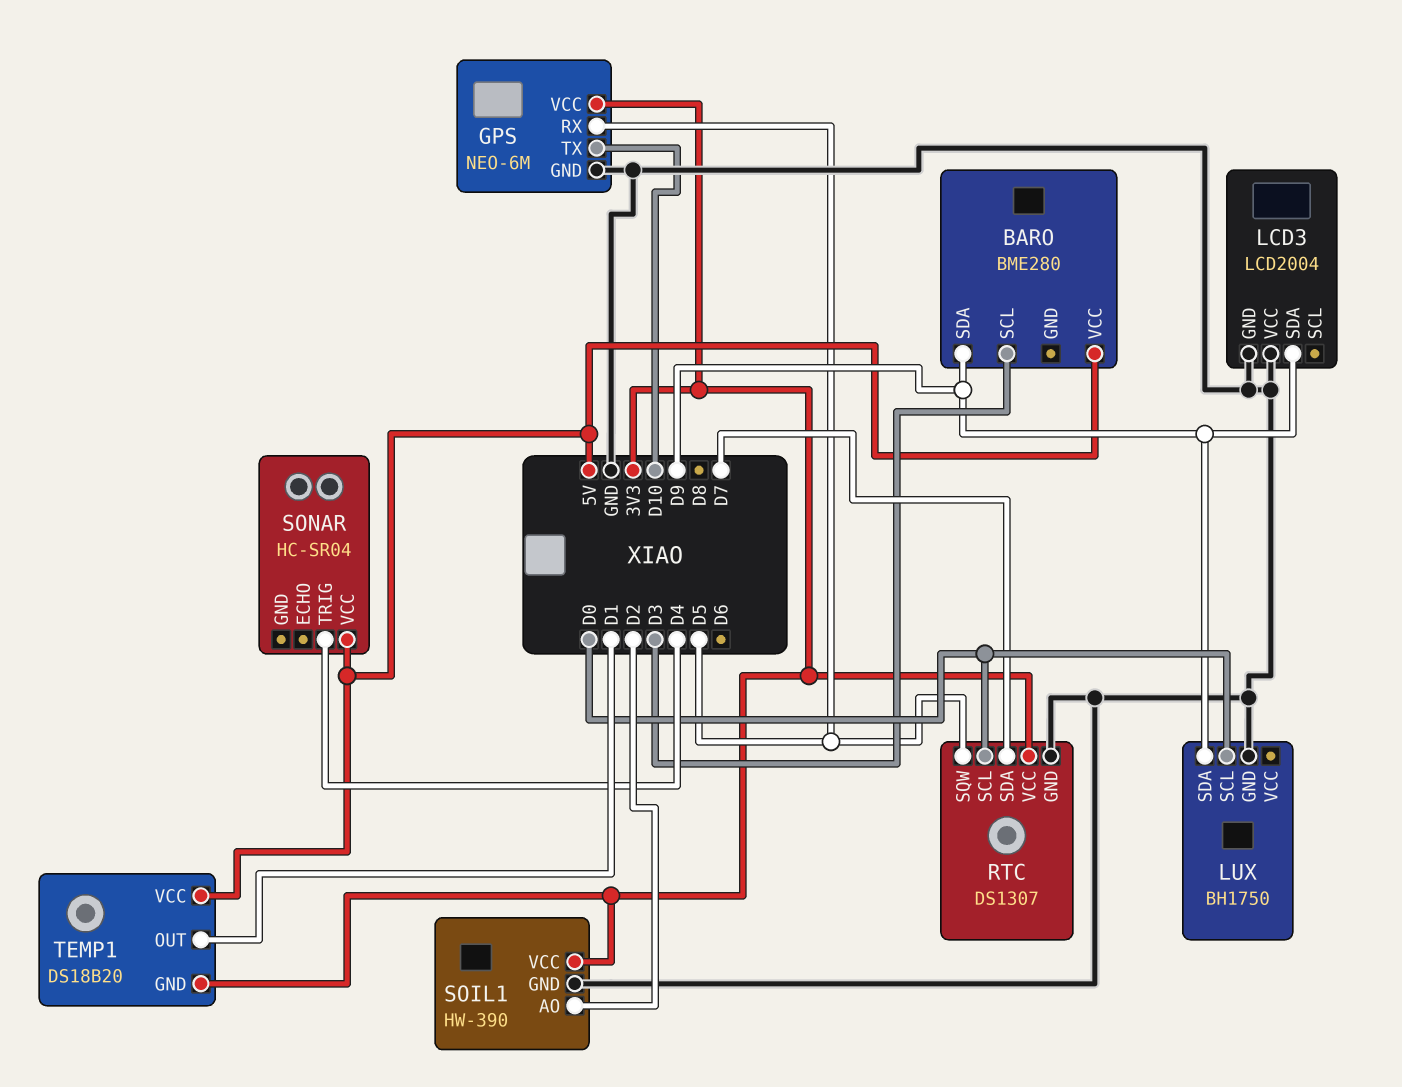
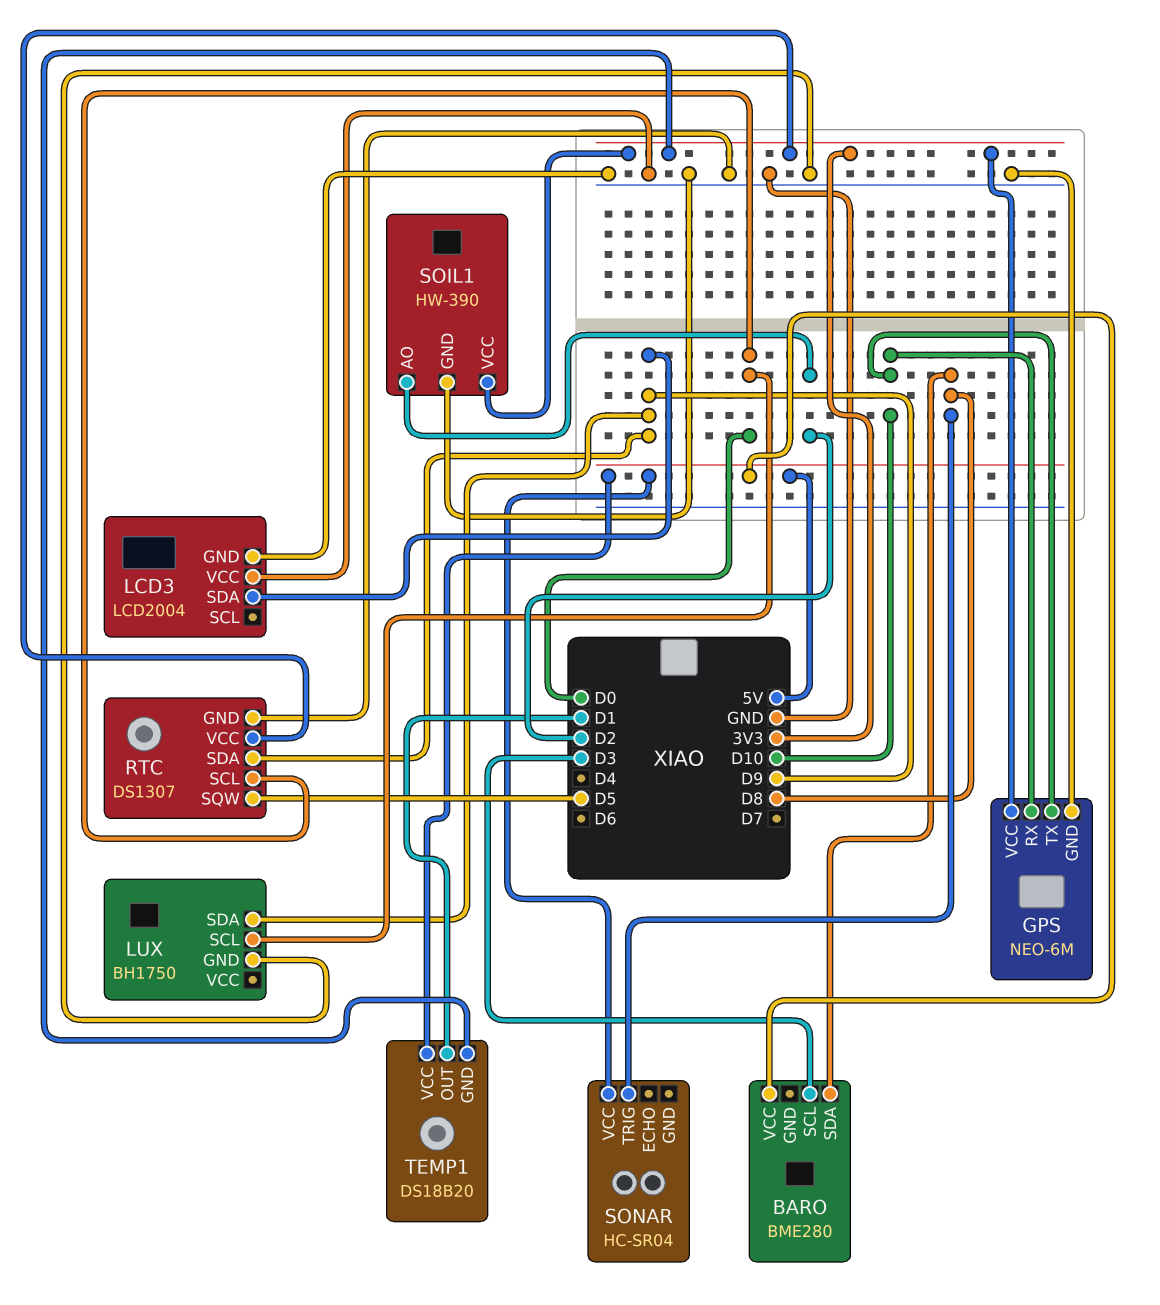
BARO pin SDA: D9 -> D8
GPS pin RX: D5 -> D10
RTC pin SDA: D7 -> D9
SONAR pin TRIG: D4 -> D8

